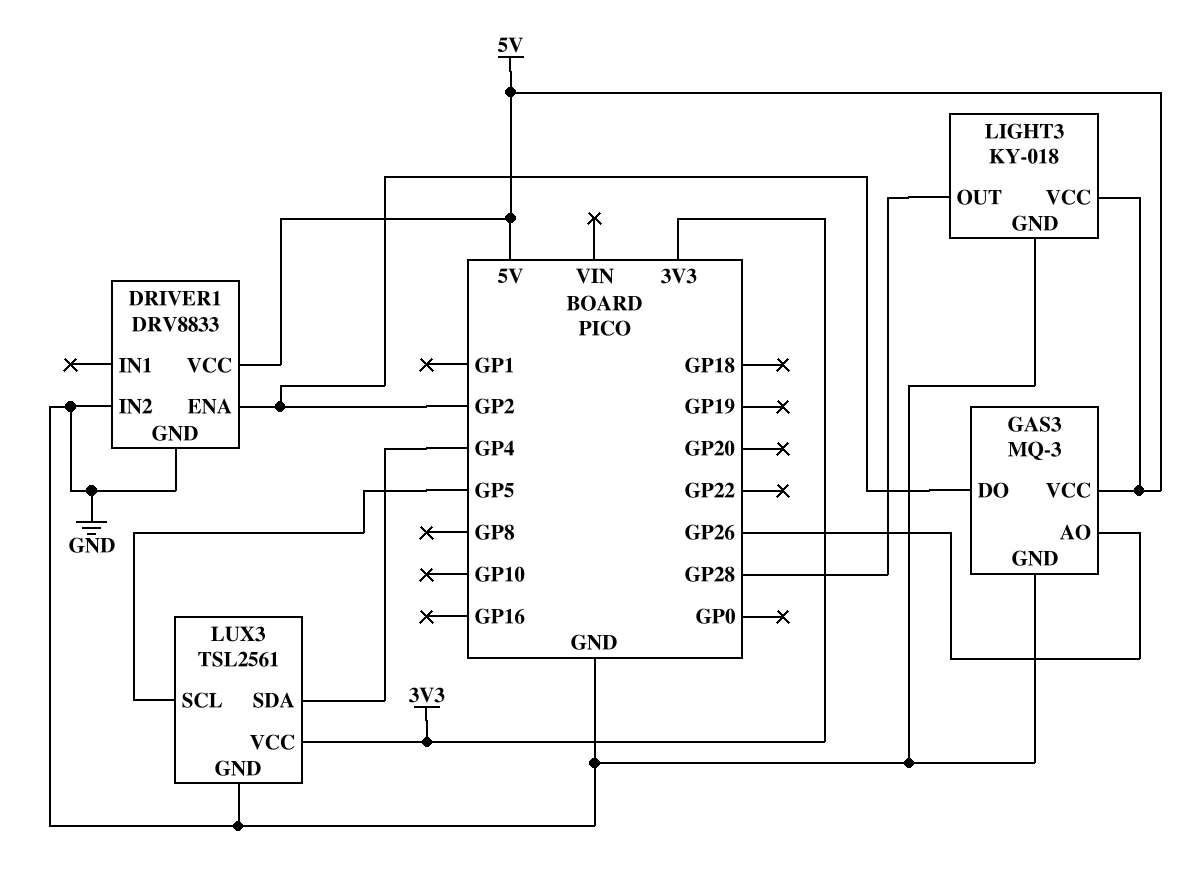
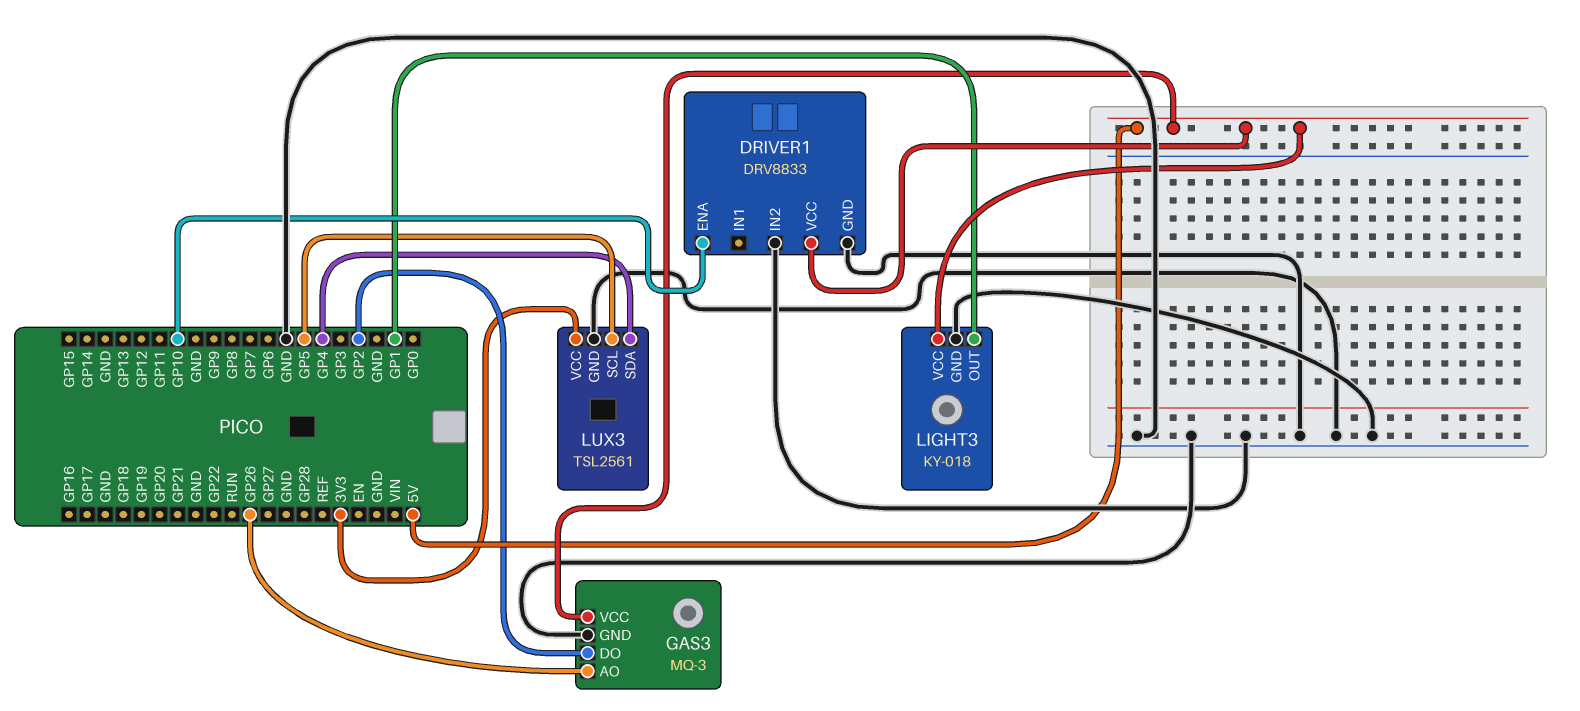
DRIVER1 pin ENA: GP2 -> GP10
LIGHT3 pin OUT: GP28 -> GP1

